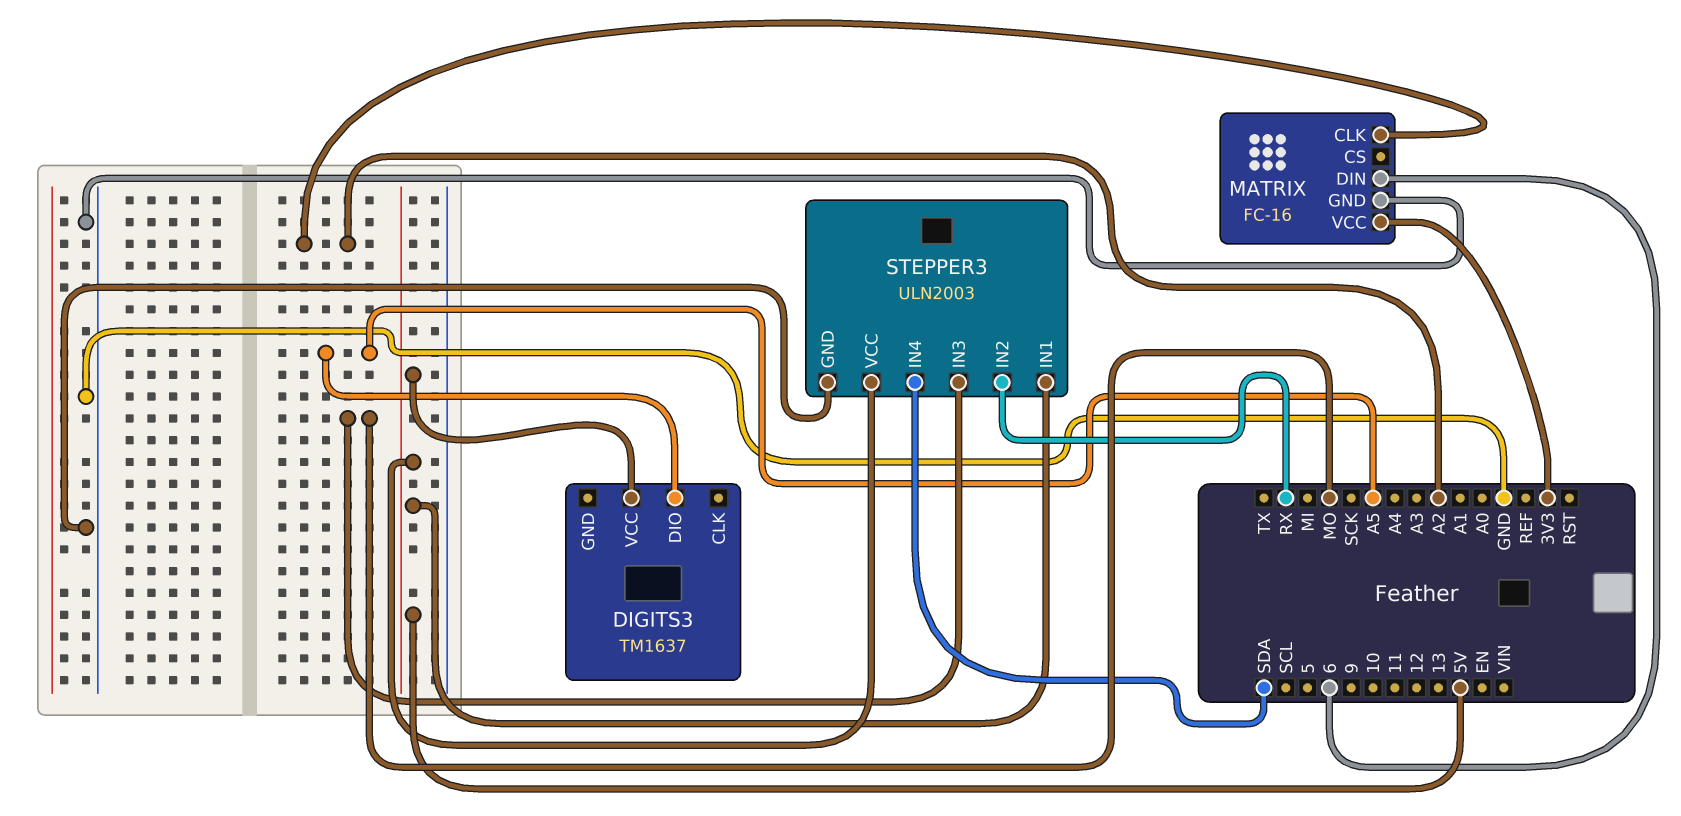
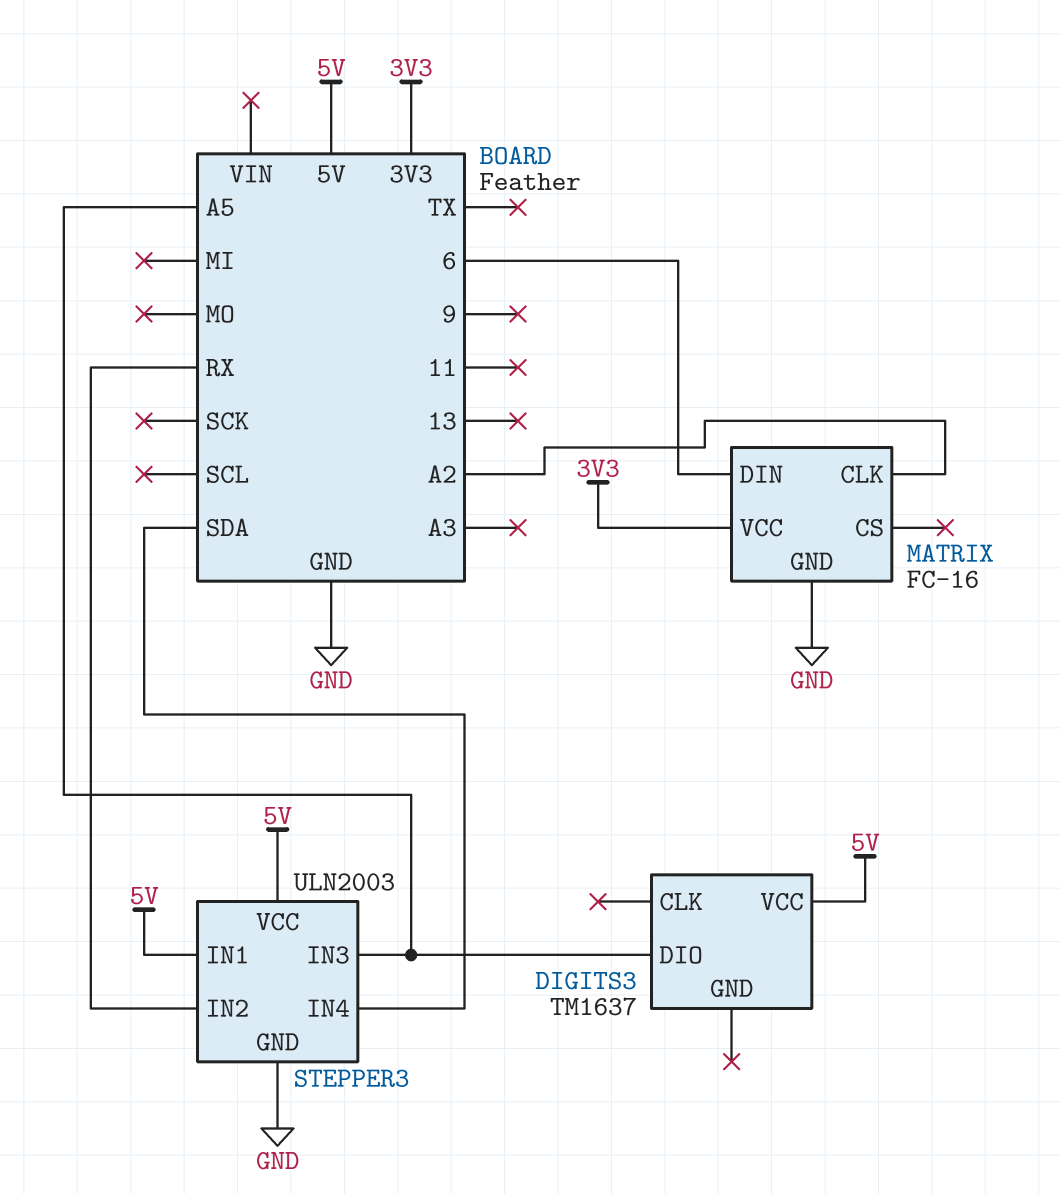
STEPPER3 pin IN3: MO -> A5

